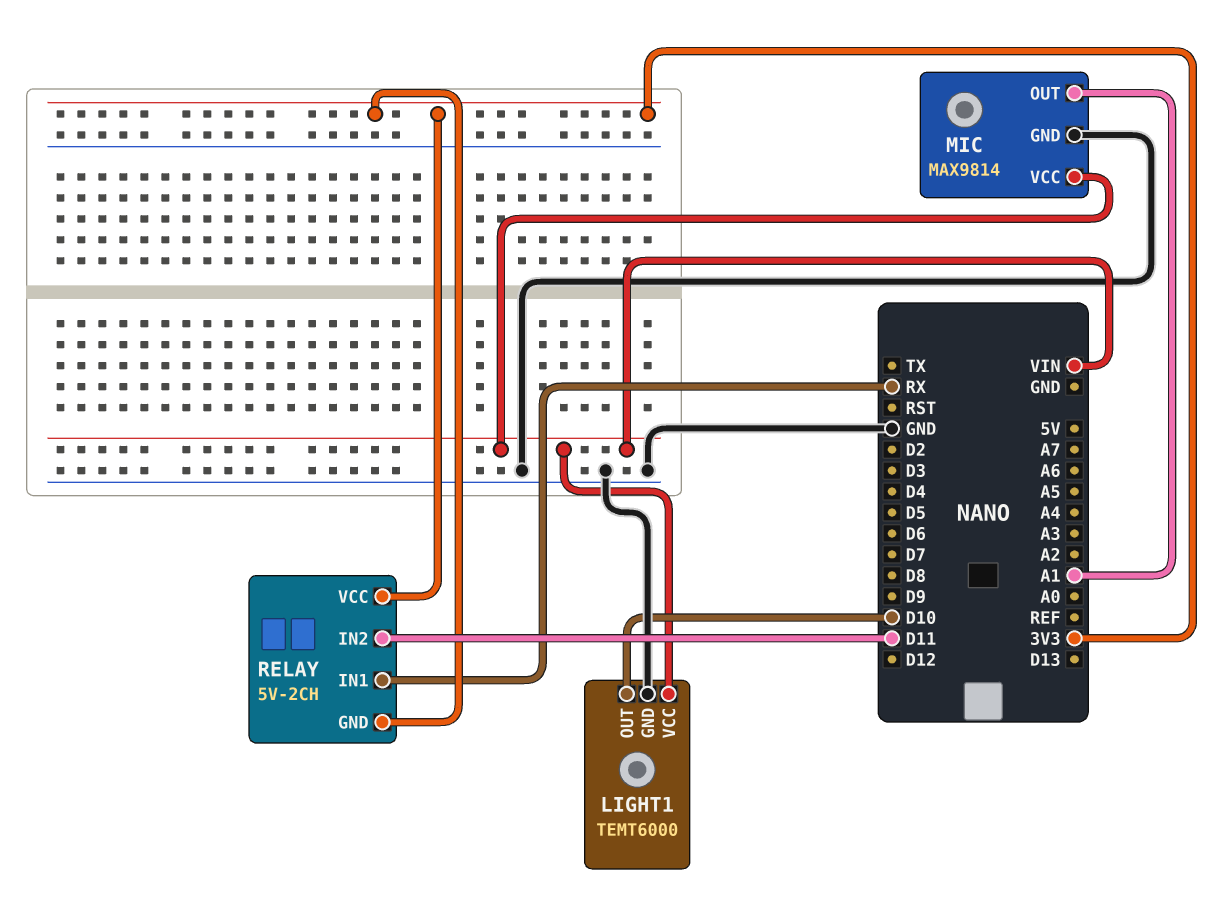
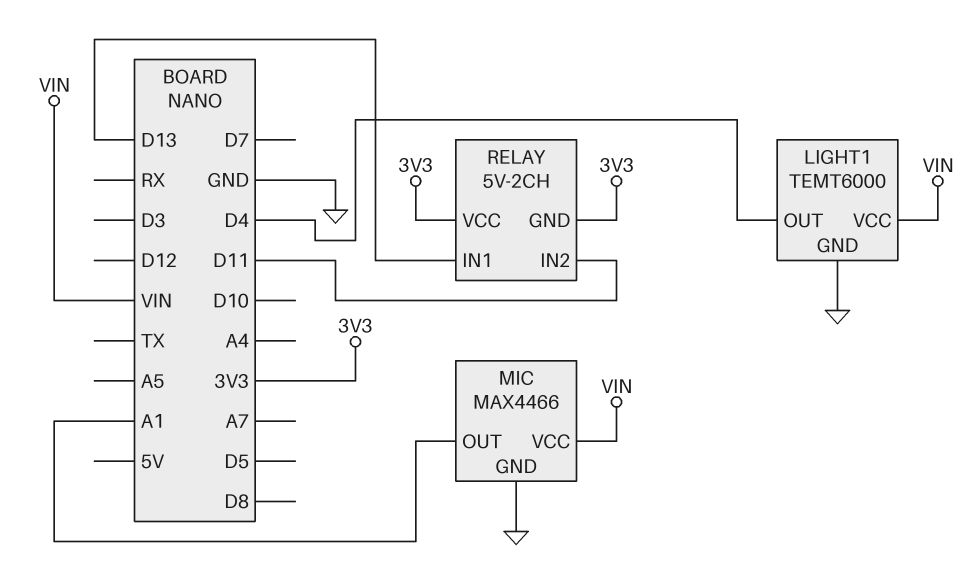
LIGHT1 pin OUT: D10 -> D4
MIC: MAX9814 -> MAX4466
RELAY pin IN1: RX -> D13

